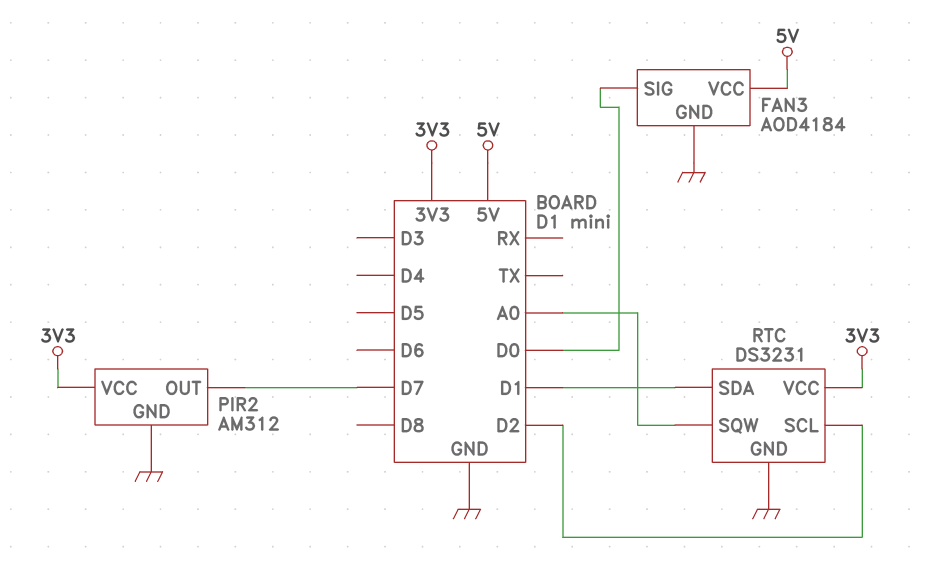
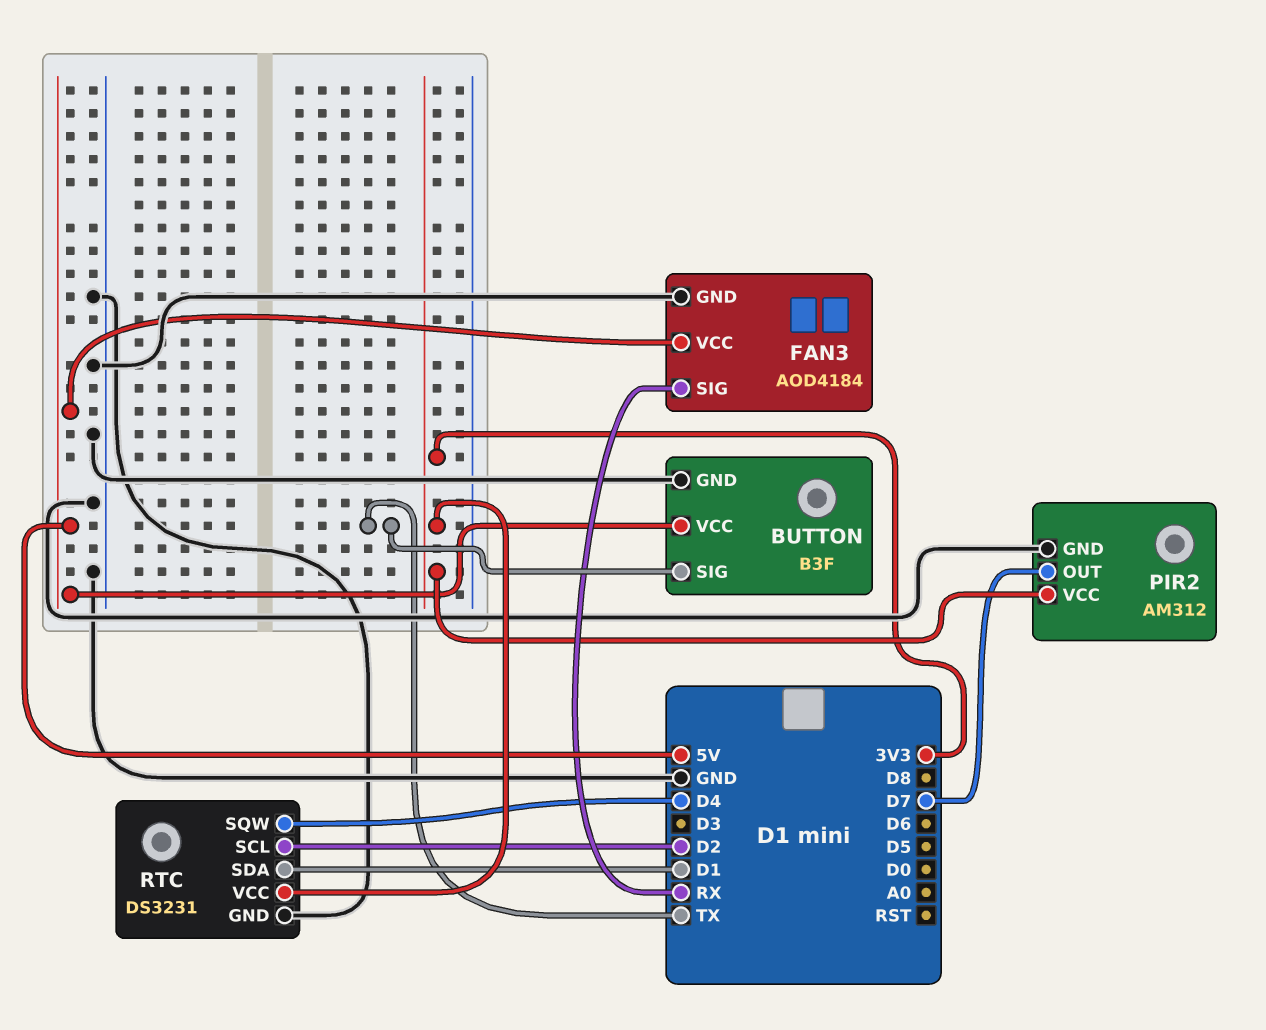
BUTTON: none -> B3F
BUTTON pin GND: none -> GND
BUTTON pin SIG: none -> TX
BUTTON pin VCC: none -> 5V
FAN3 pin SIG: D0 -> RX
RTC pin SQW: A0 -> D4

